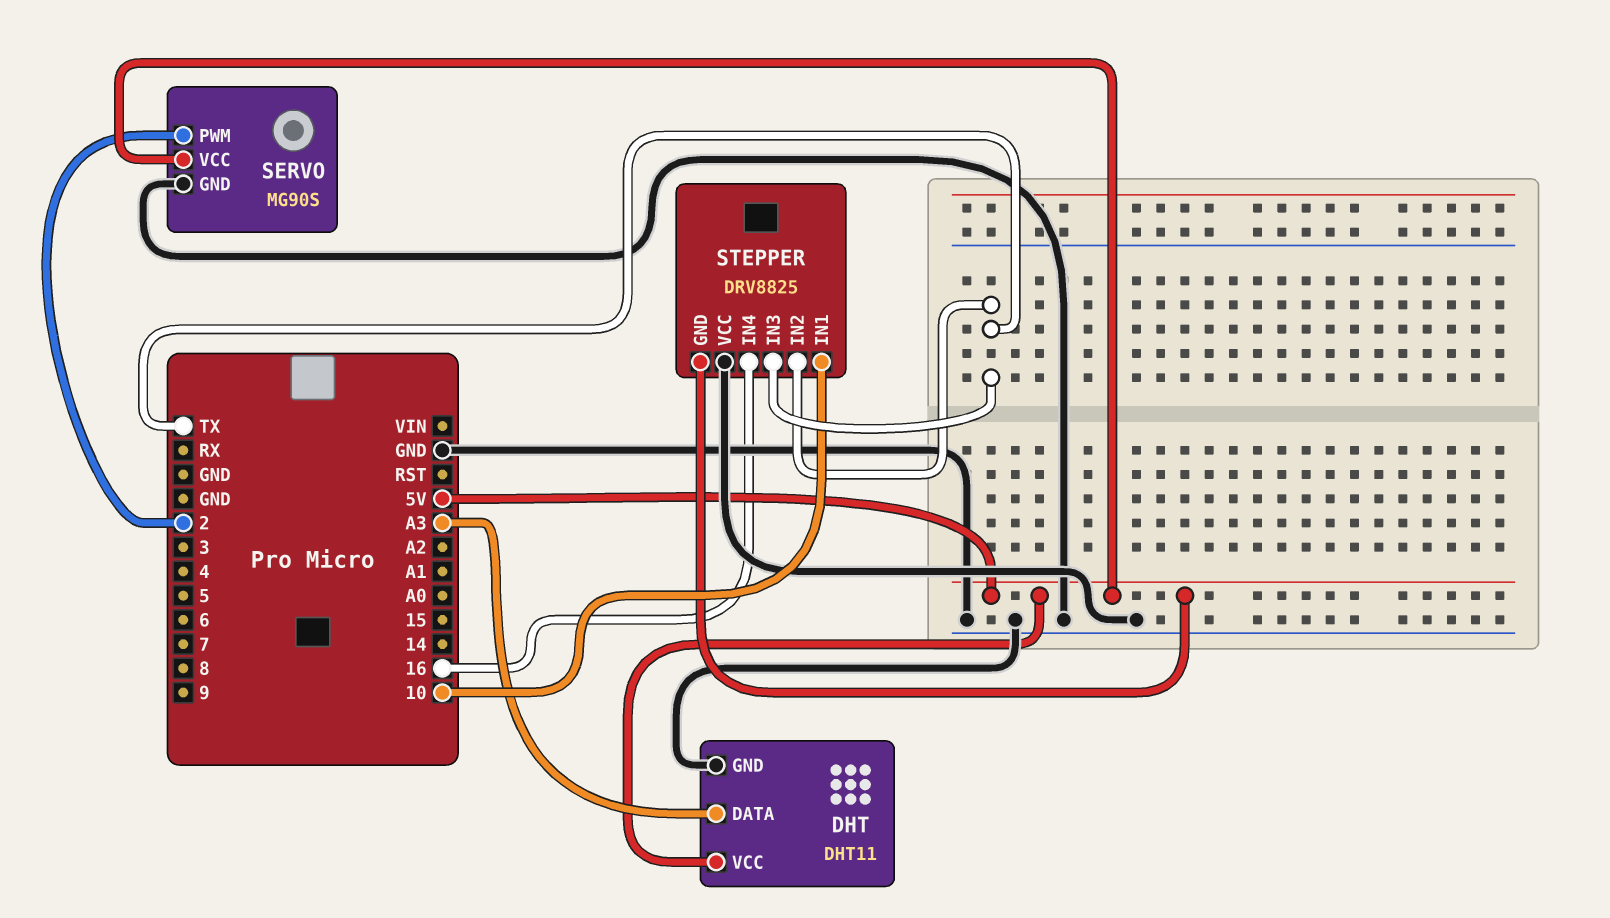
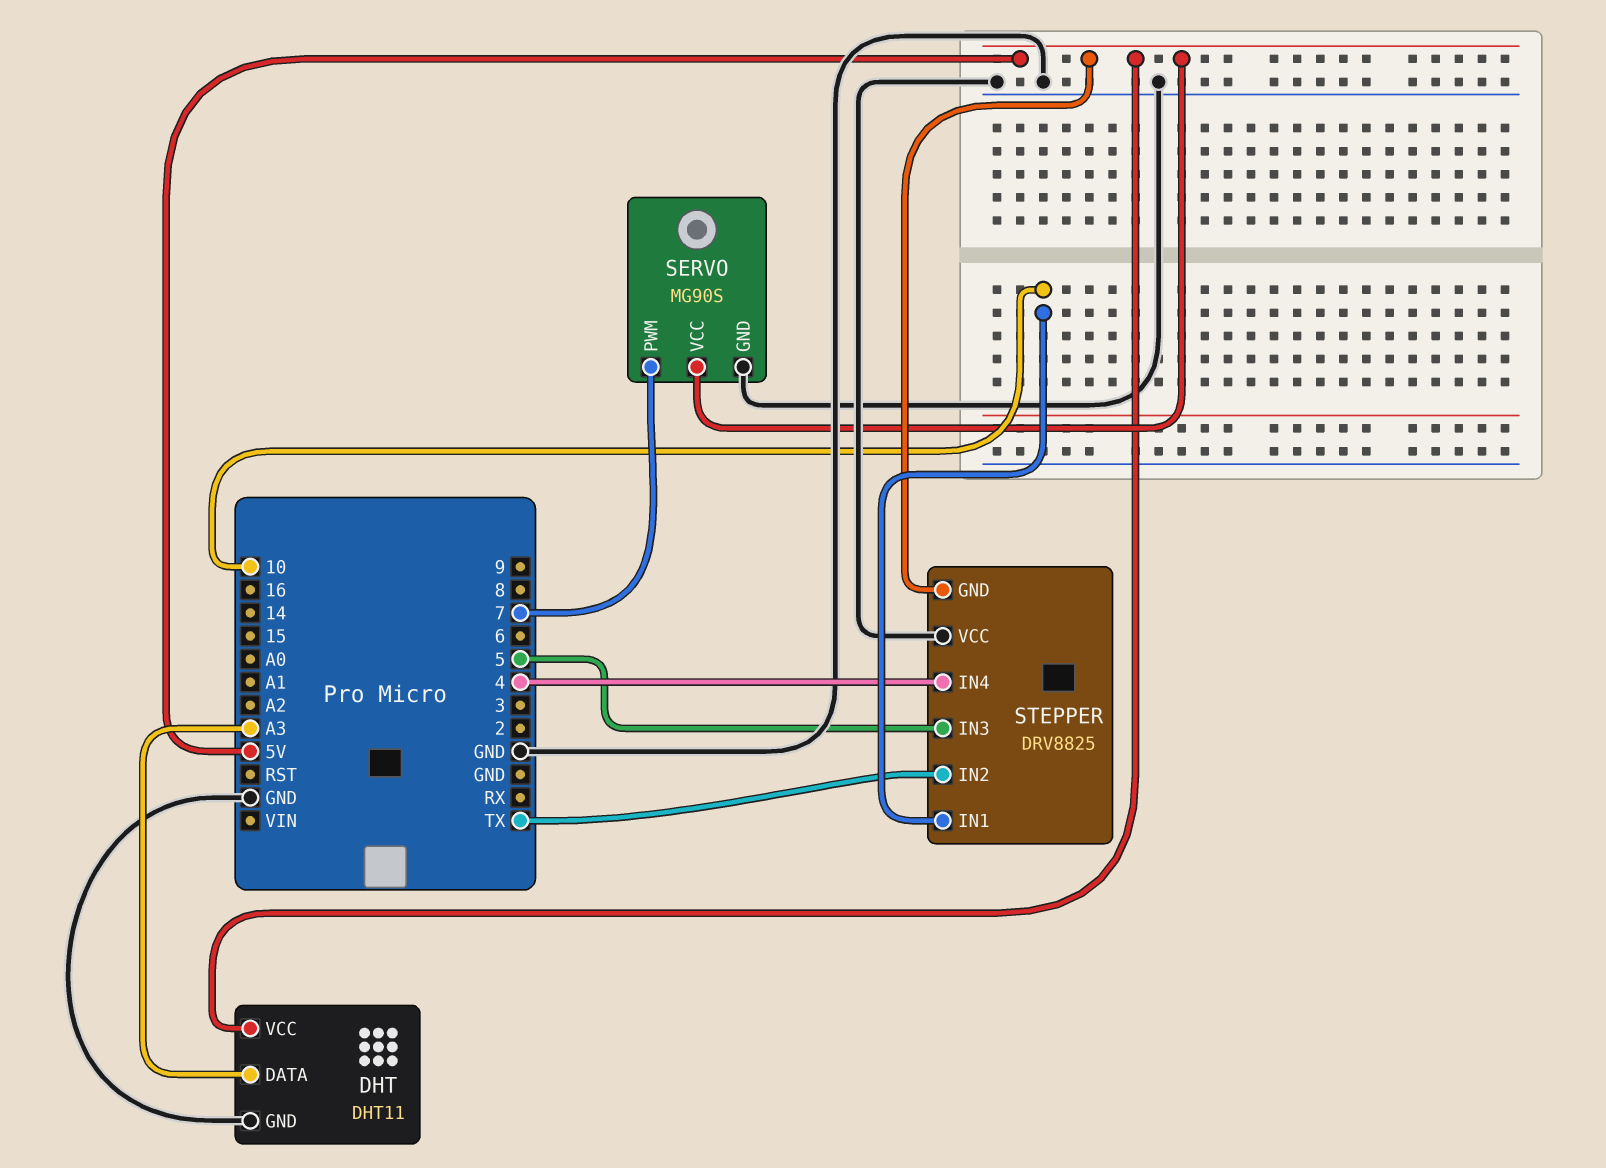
SERVO pin PWM: 2 -> 7
STEPPER pin IN3: TX -> 5
STEPPER pin IN4: 16 -> 4

